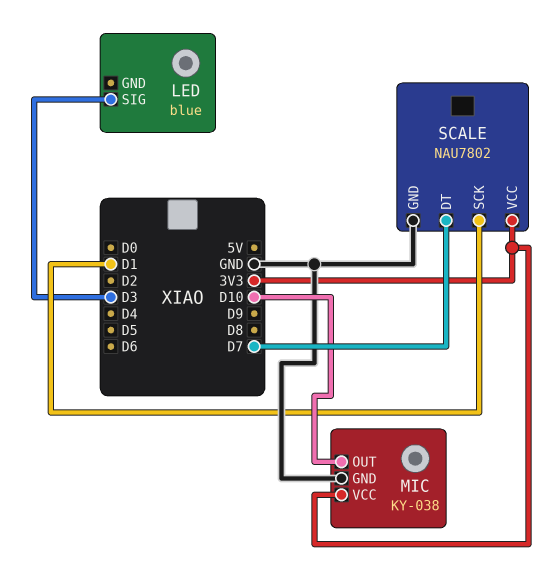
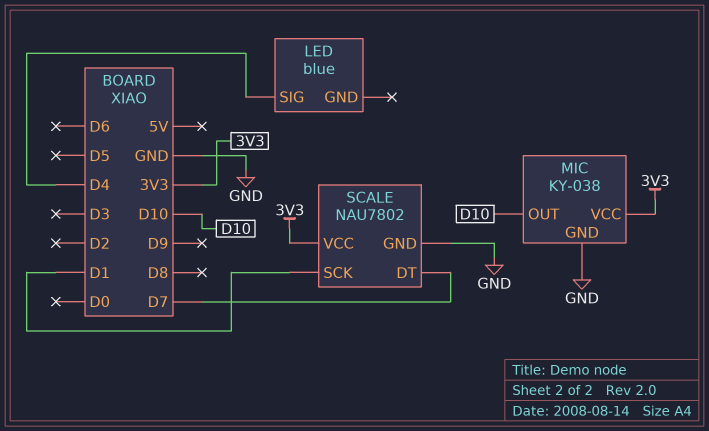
LED pin SIG: D3 -> D4

